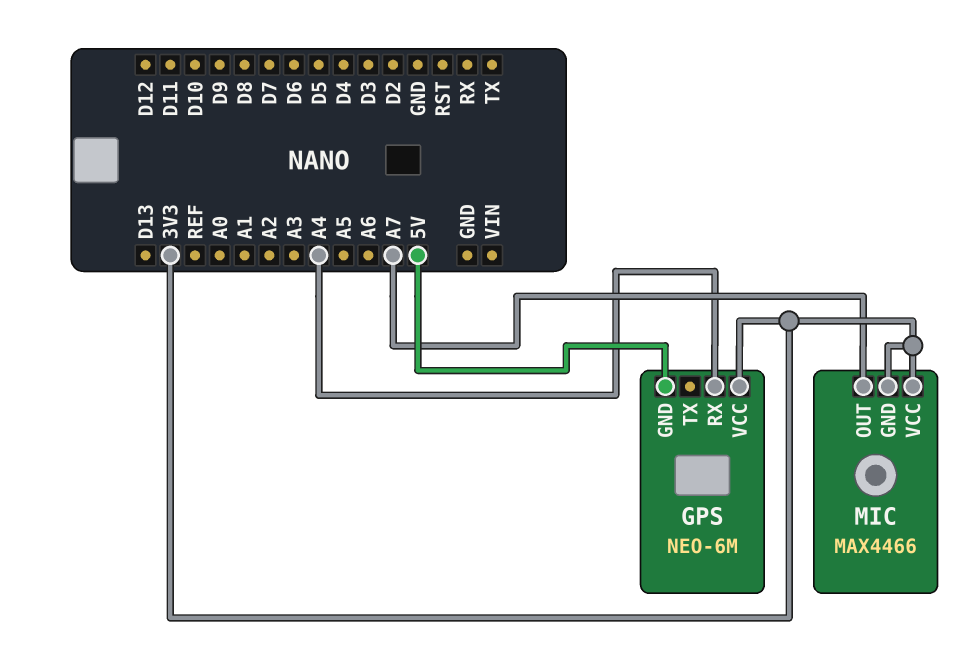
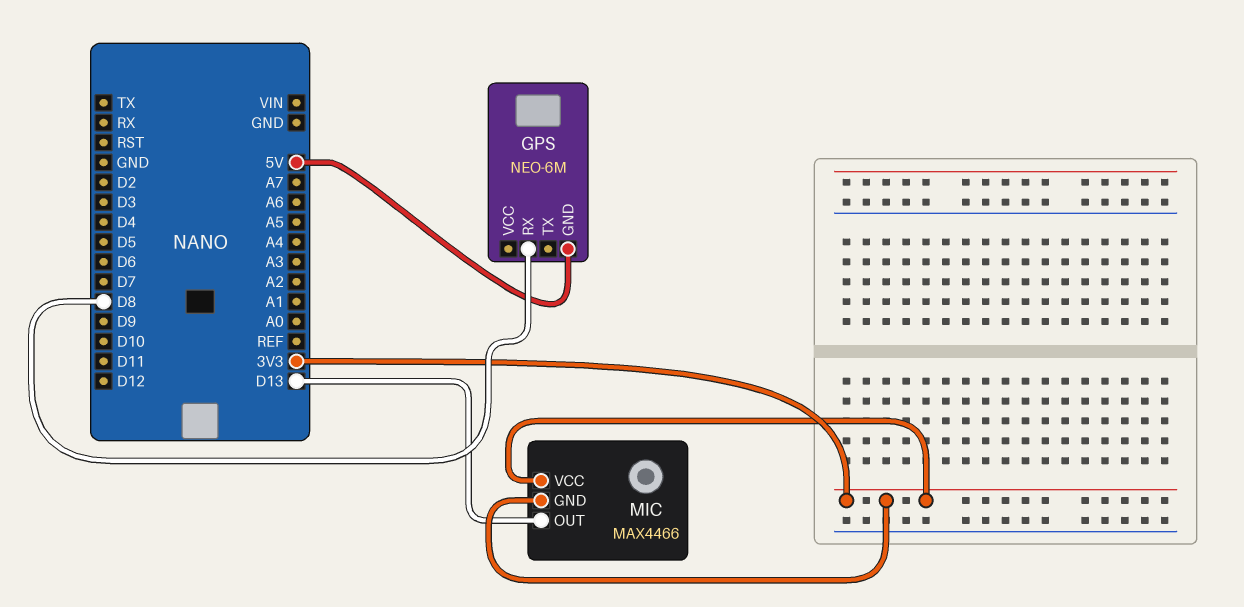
GPS pin RX: A4 -> D8
GPS pin VCC: 3V3 -> none
MIC pin OUT: A7 -> D13

